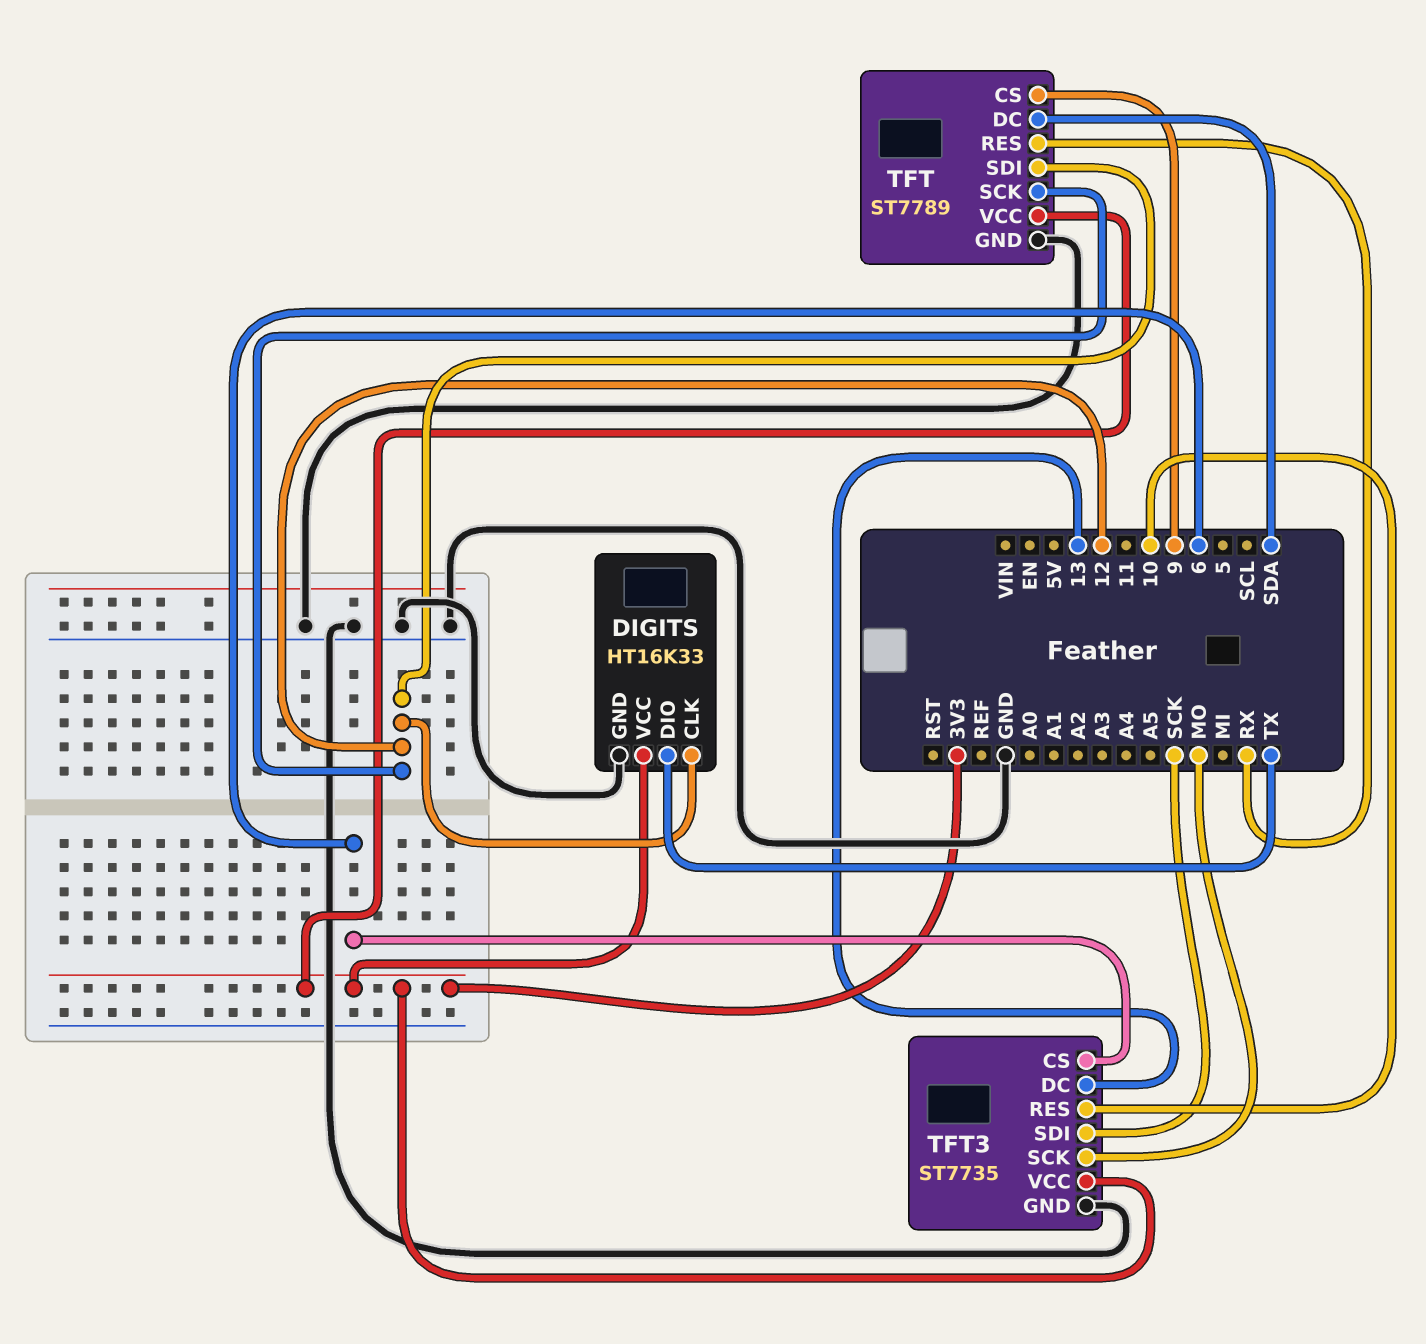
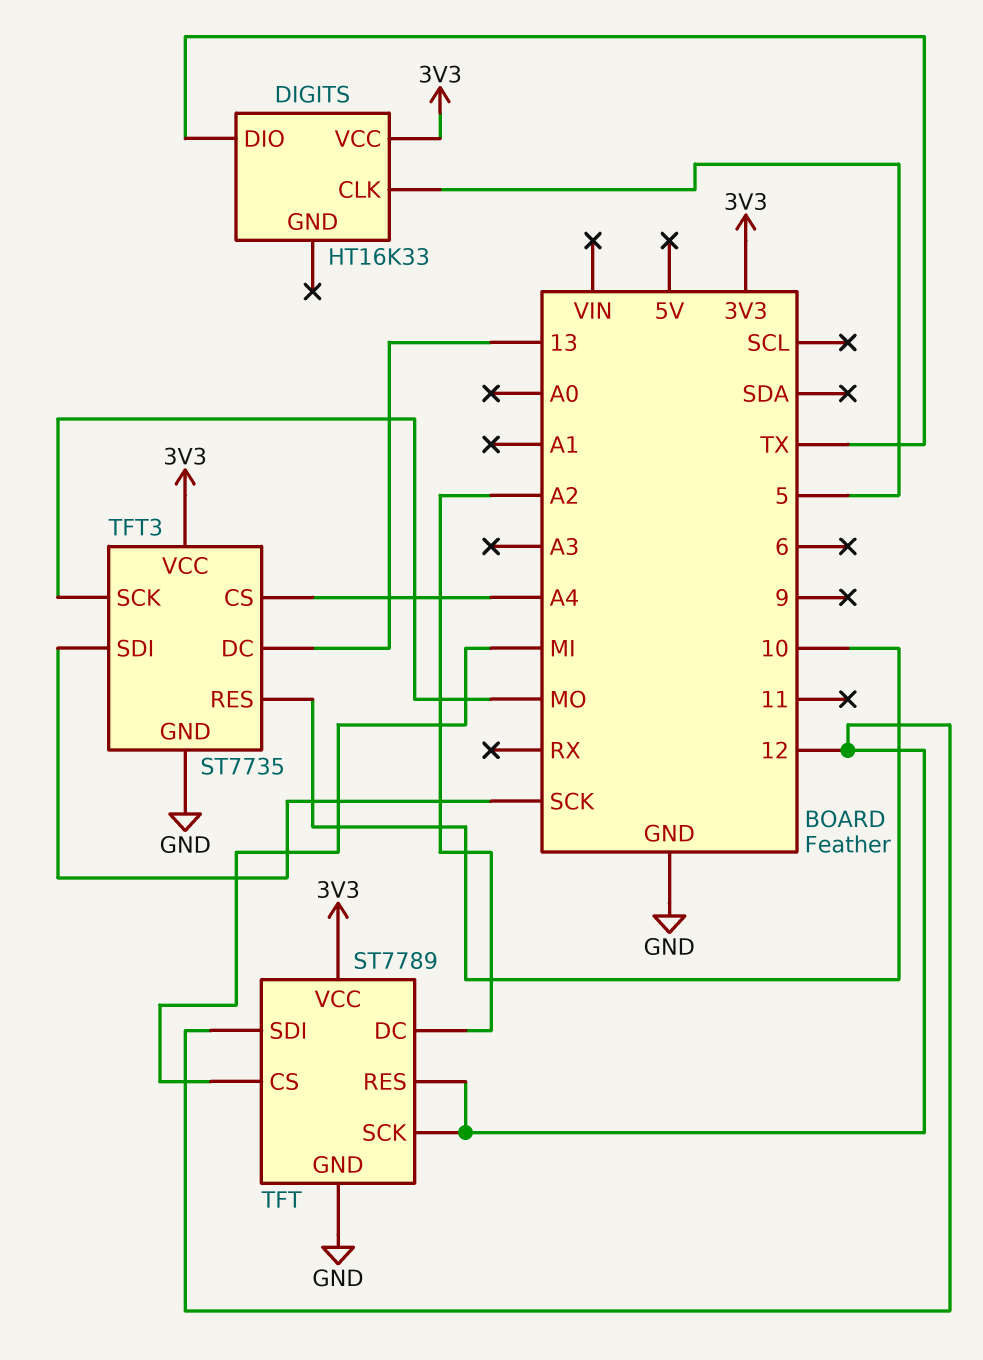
DIGITS pin CLK: 12 -> 5
DIGITS pin GND: GND -> none
TFT pin CS: 9 -> MI
TFT pin DC: SDA -> A2
TFT pin RES: RX -> 12
TFT3 pin CS: 6 -> A4

